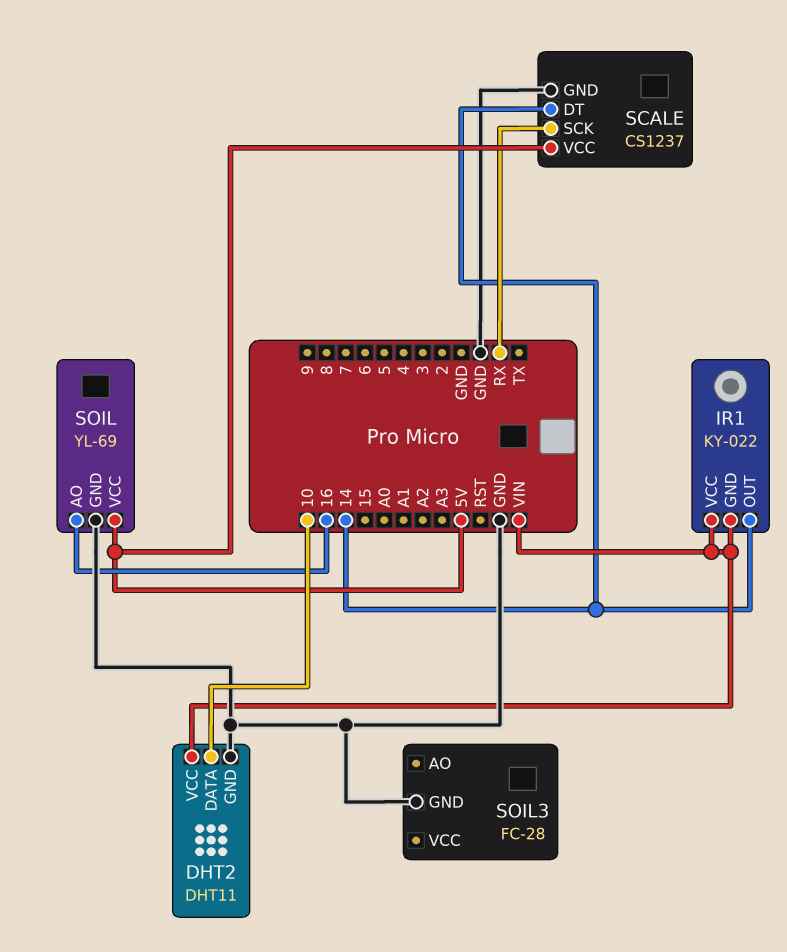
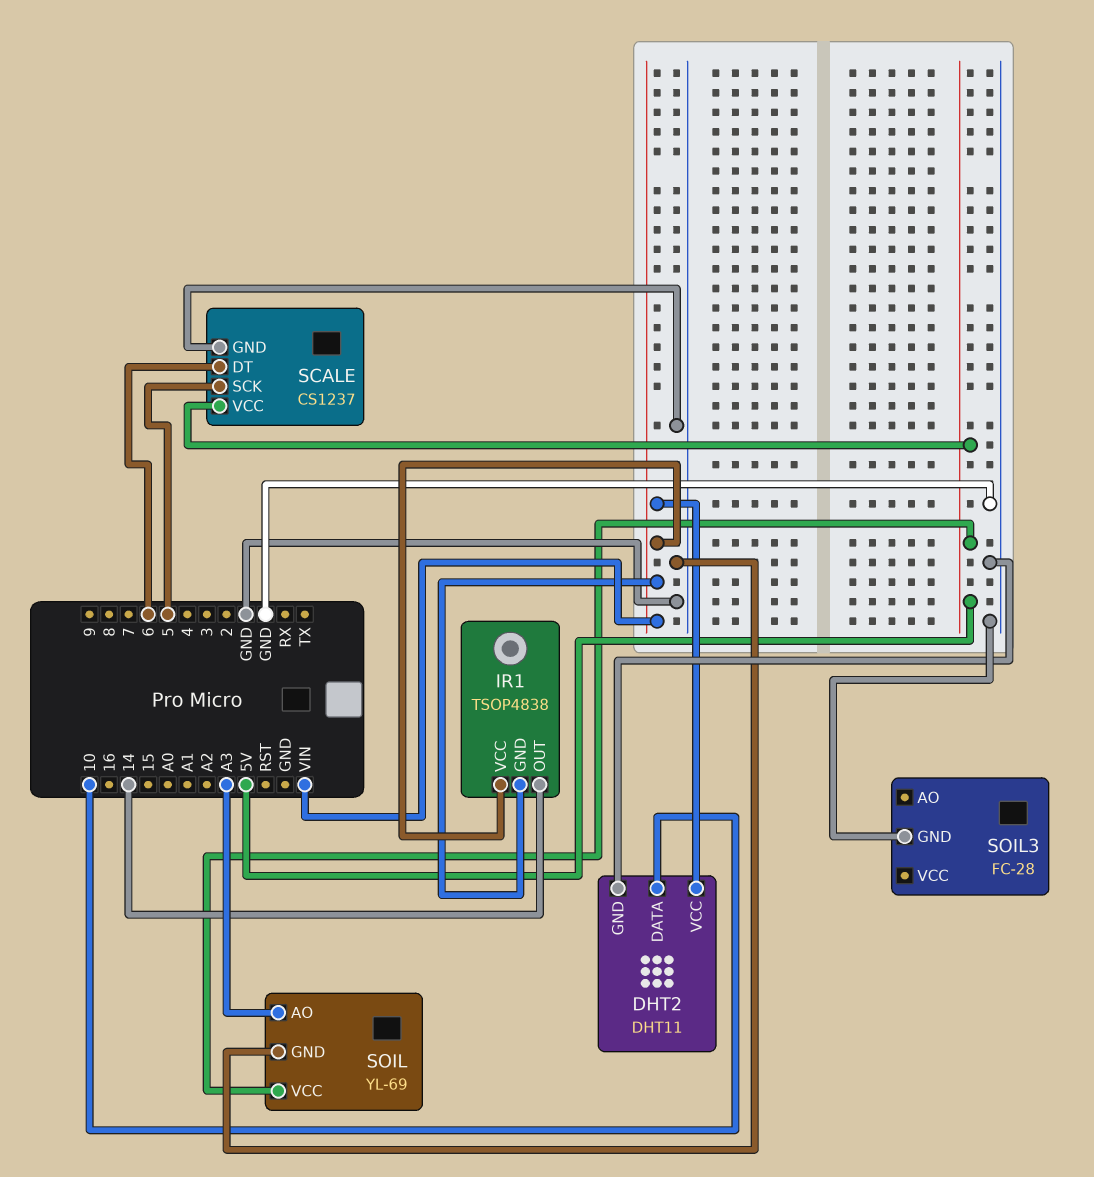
IR1: KY-022 -> TSOP4838
SCALE pin DT: 14 -> 6
SCALE pin SCK: RX -> 5
SOIL pin AO: 16 -> A3

